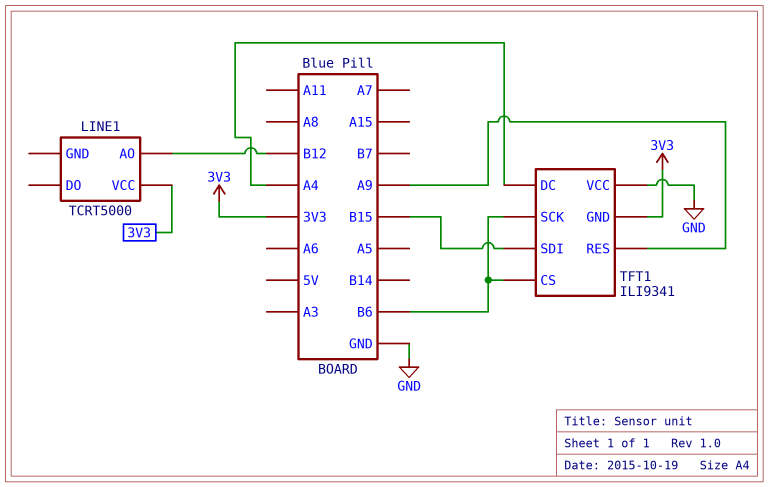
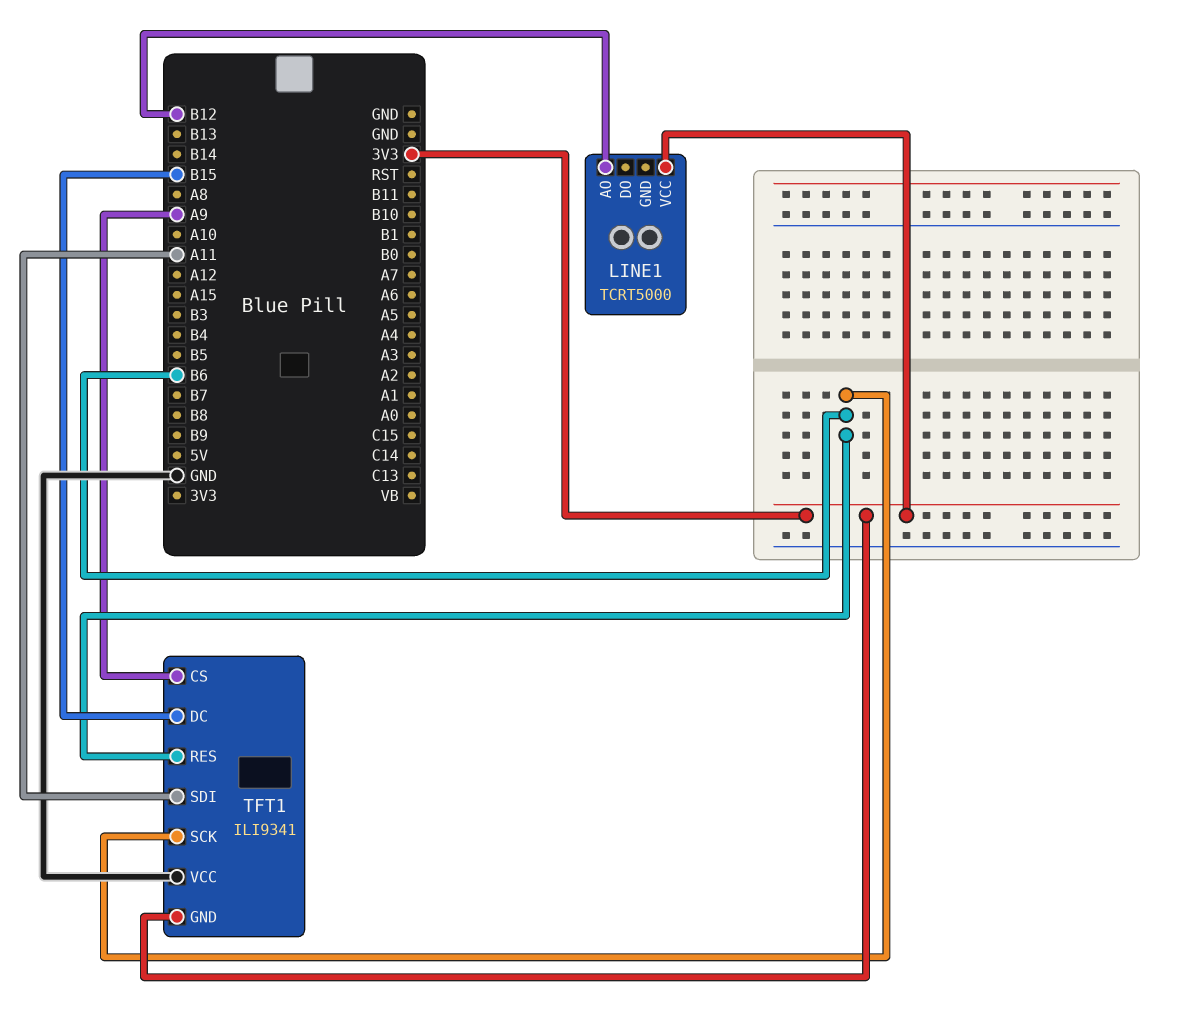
TFT1 pin CS: B6 -> A9
TFT1 pin DC: A4 -> B15
TFT1 pin RES: A9 -> B6
TFT1 pin SDI: B15 -> A11

